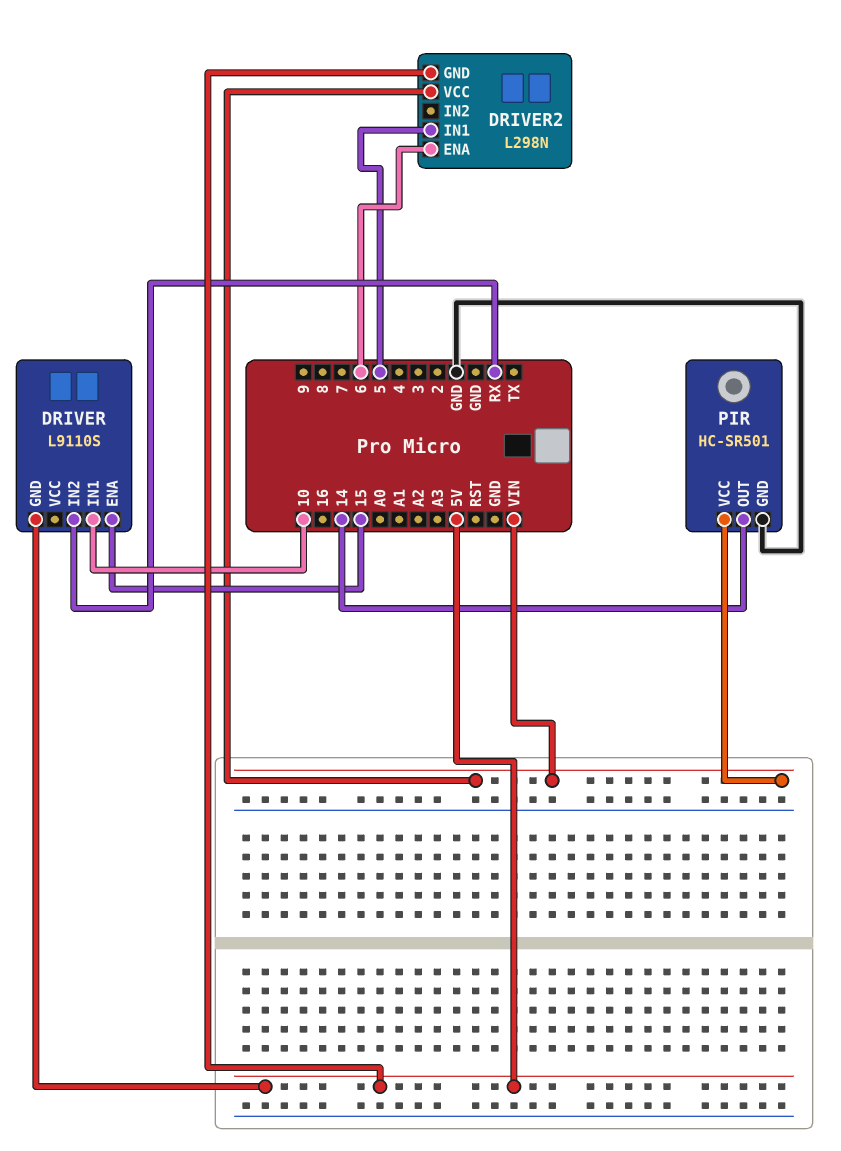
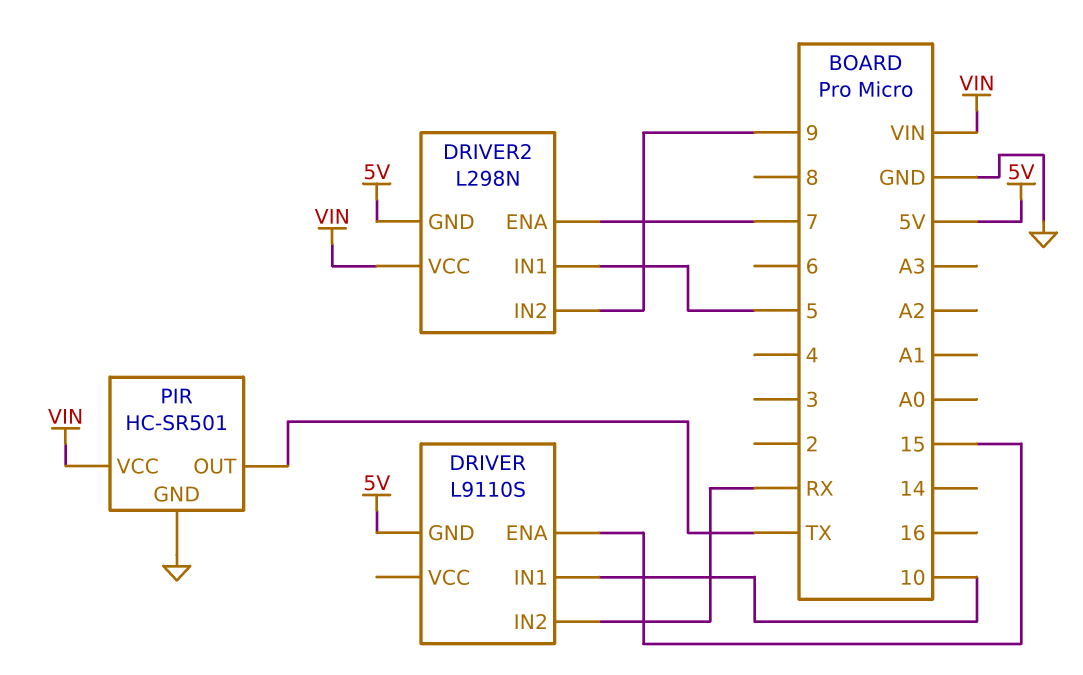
DRIVER2 pin ENA: 6 -> 7
DRIVER2 pin IN2: none -> 9
PIR pin OUT: 14 -> TX

